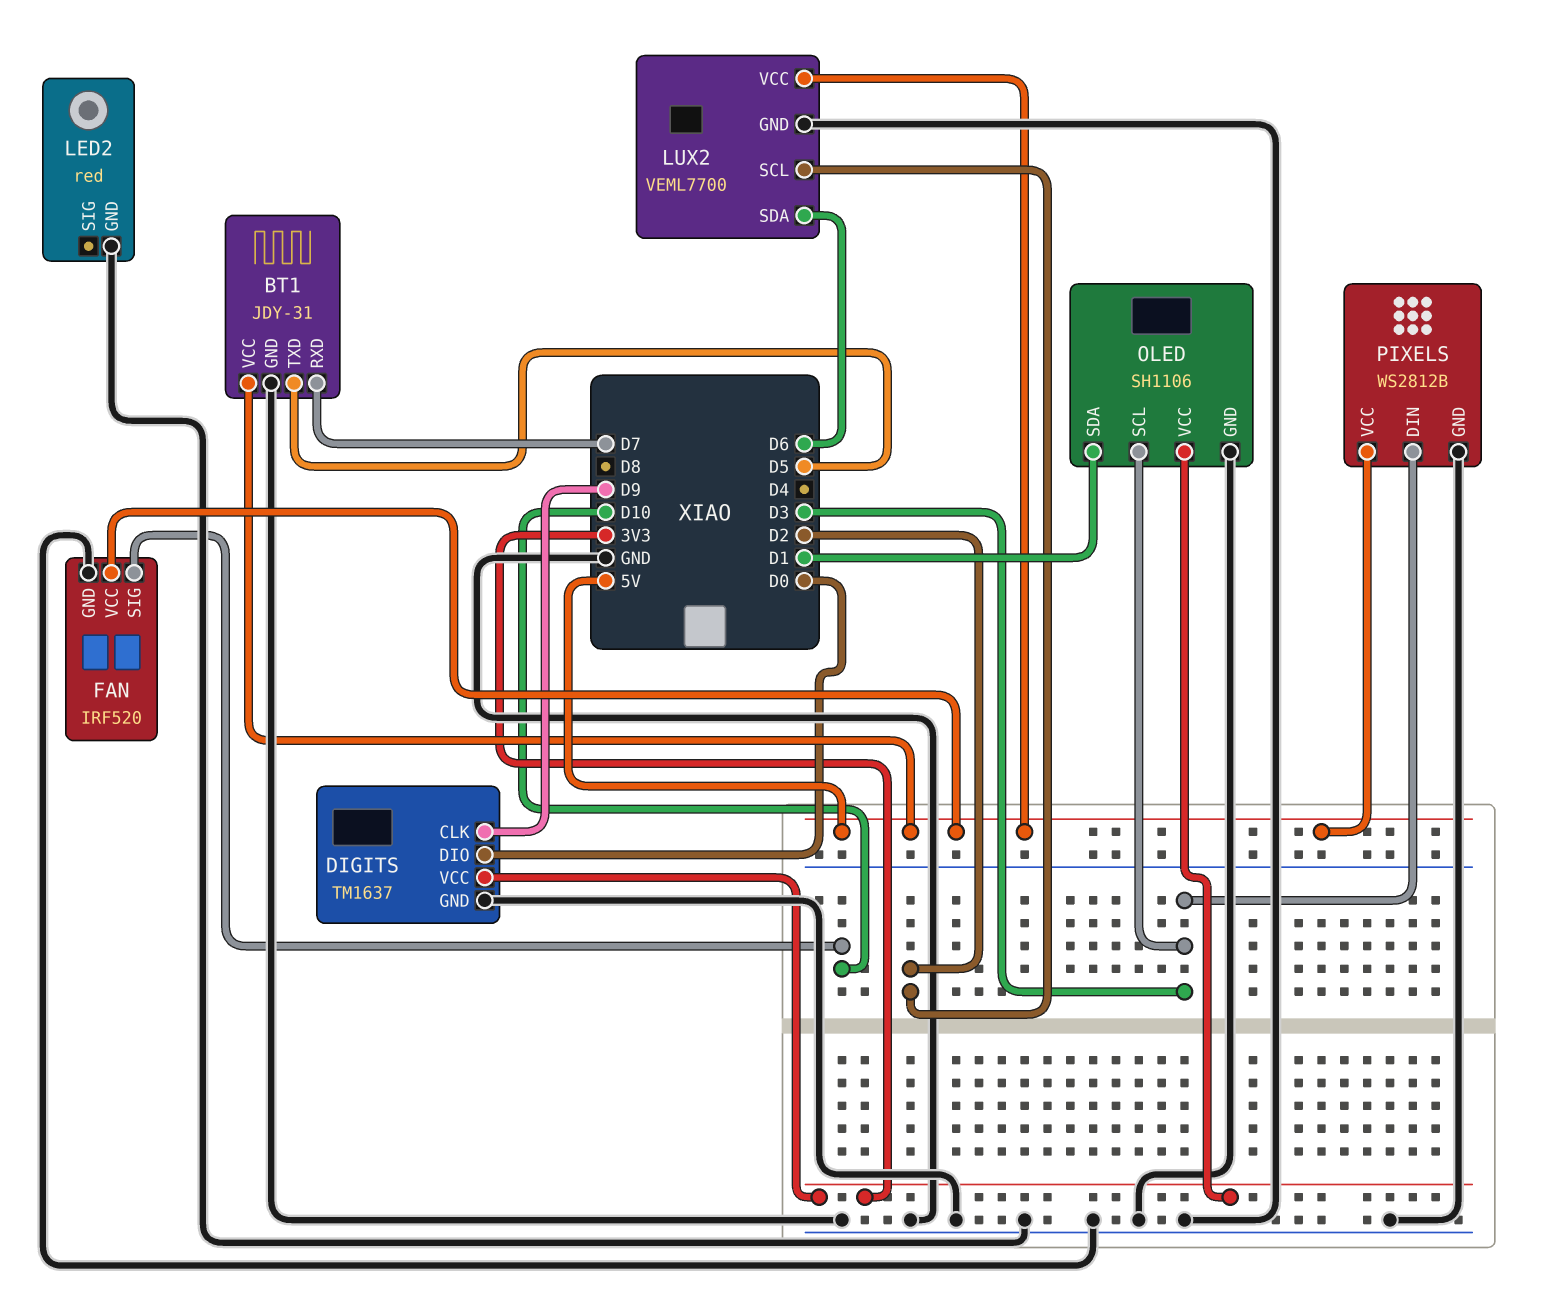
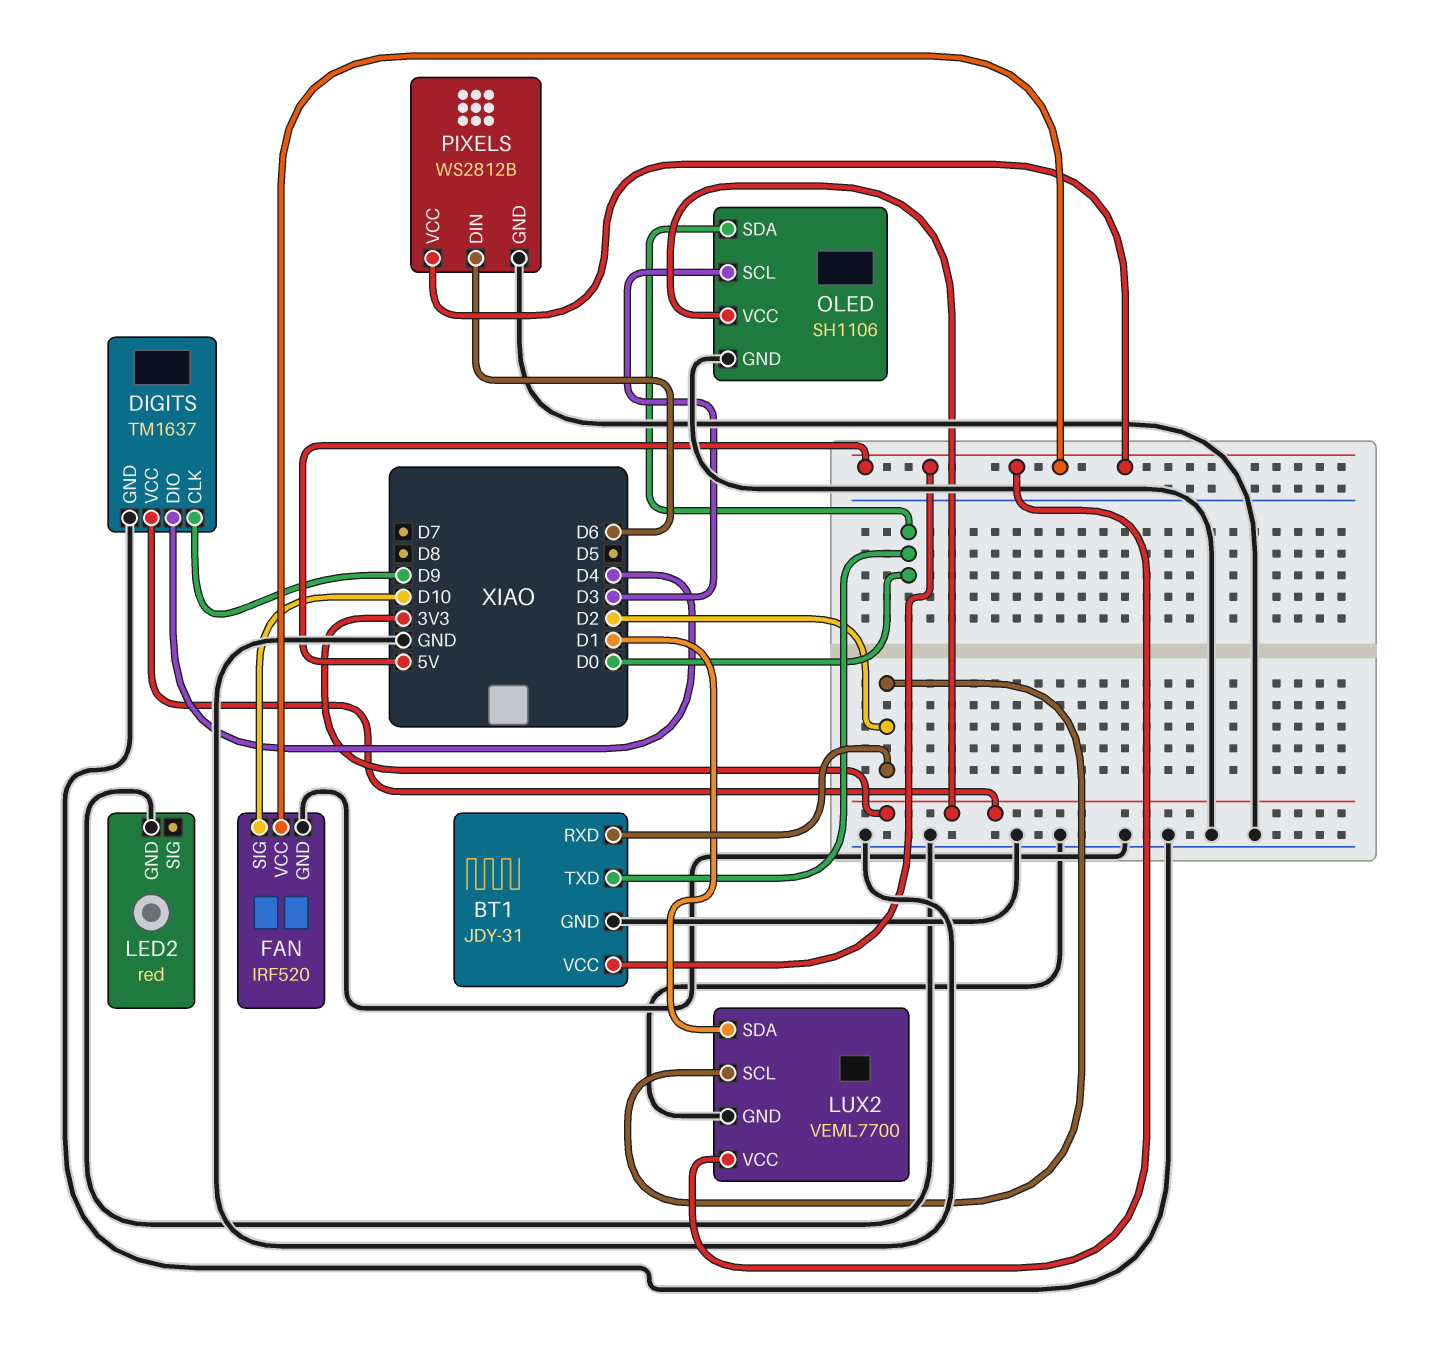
BT1 pin RXD: D7 -> D2
BT1 pin TXD: D5 -> D0
DIGITS pin DIO: D0 -> D4
LUX2 pin SDA: D6 -> D1
OLED pin SDA: D1 -> D0
PIXELS pin DIN: D3 -> D6

